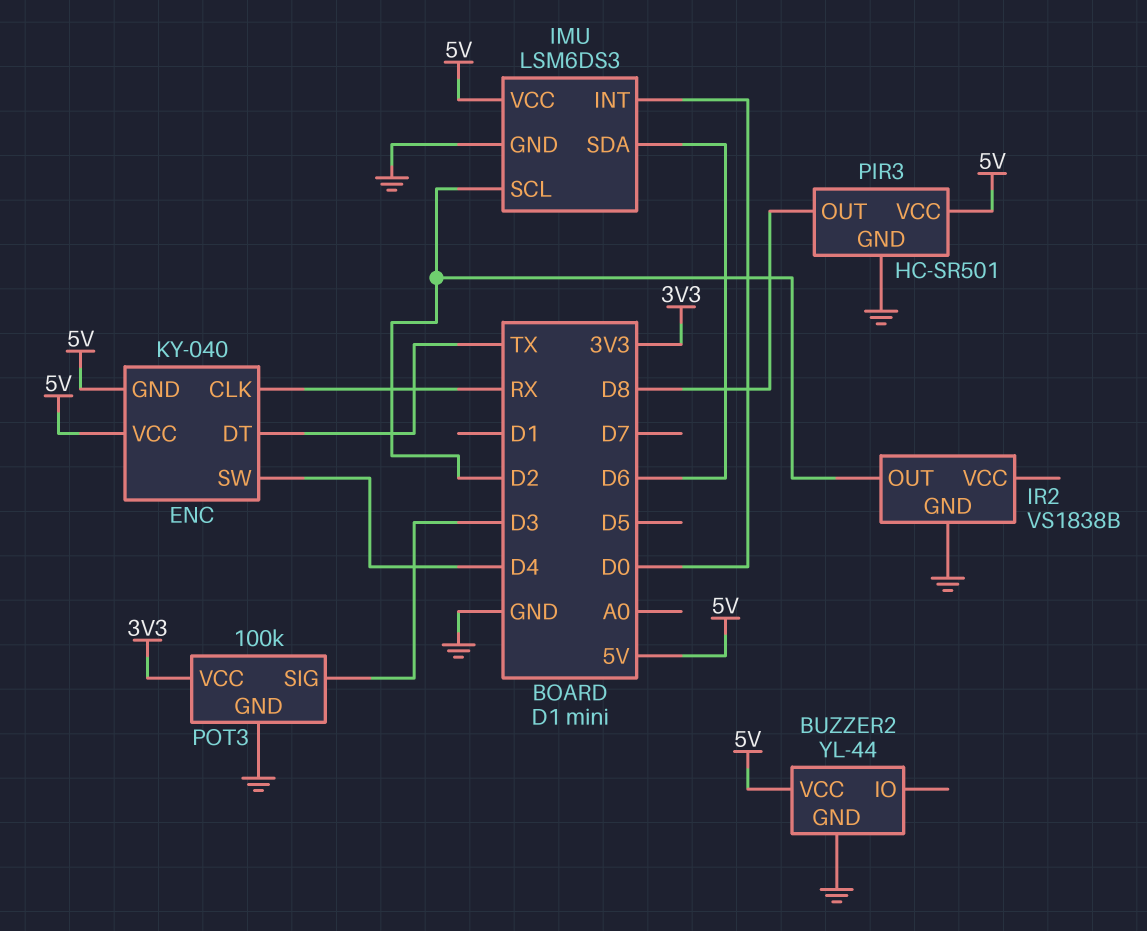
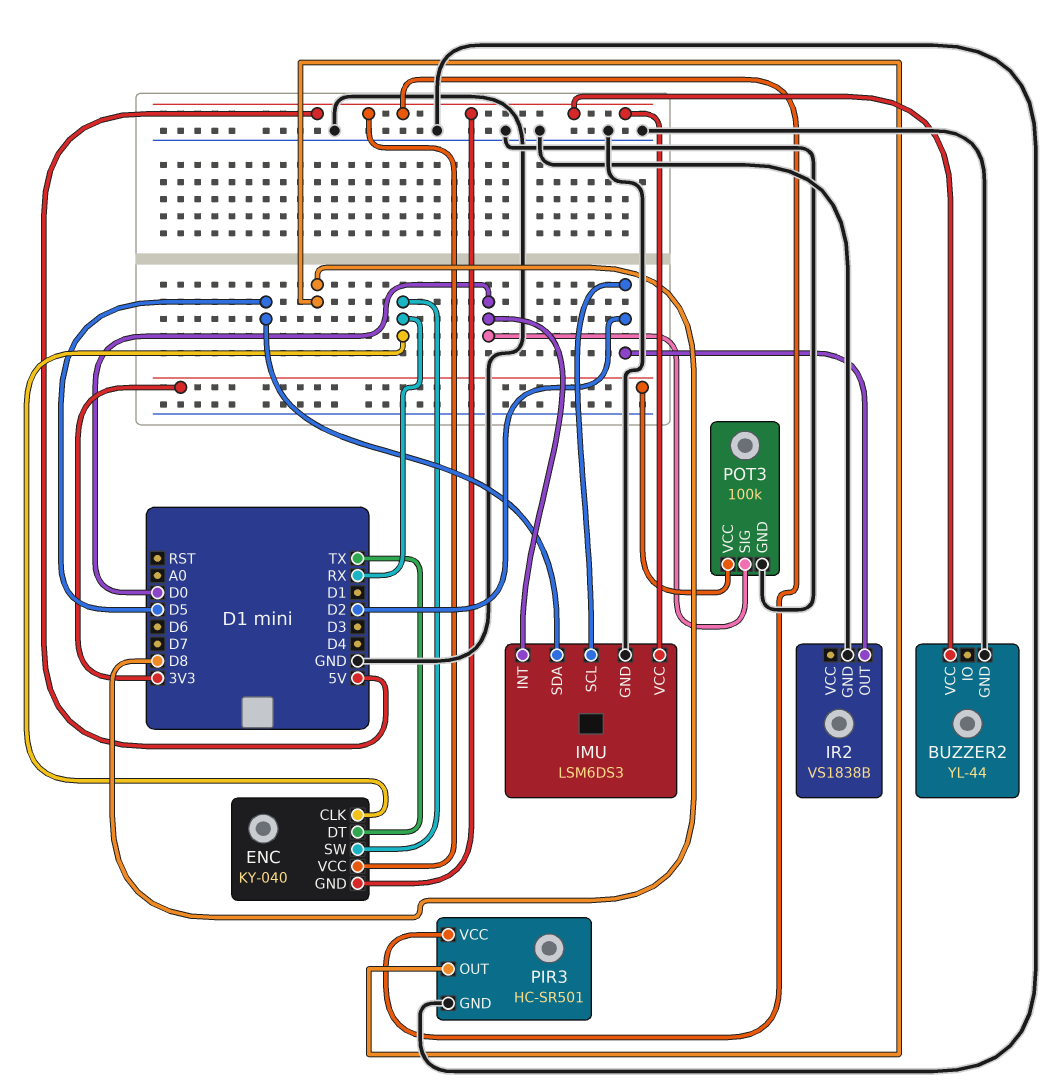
ENC pin SW: D4 -> RX
IMU pin SDA: D6 -> D5
POT3 pin SIG: D3 -> D0

